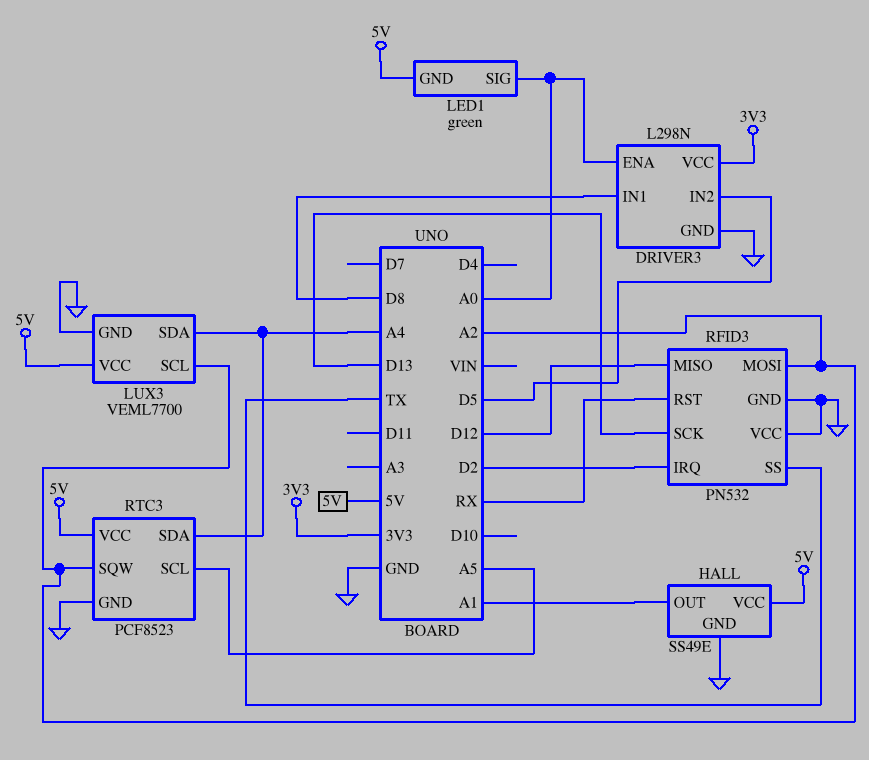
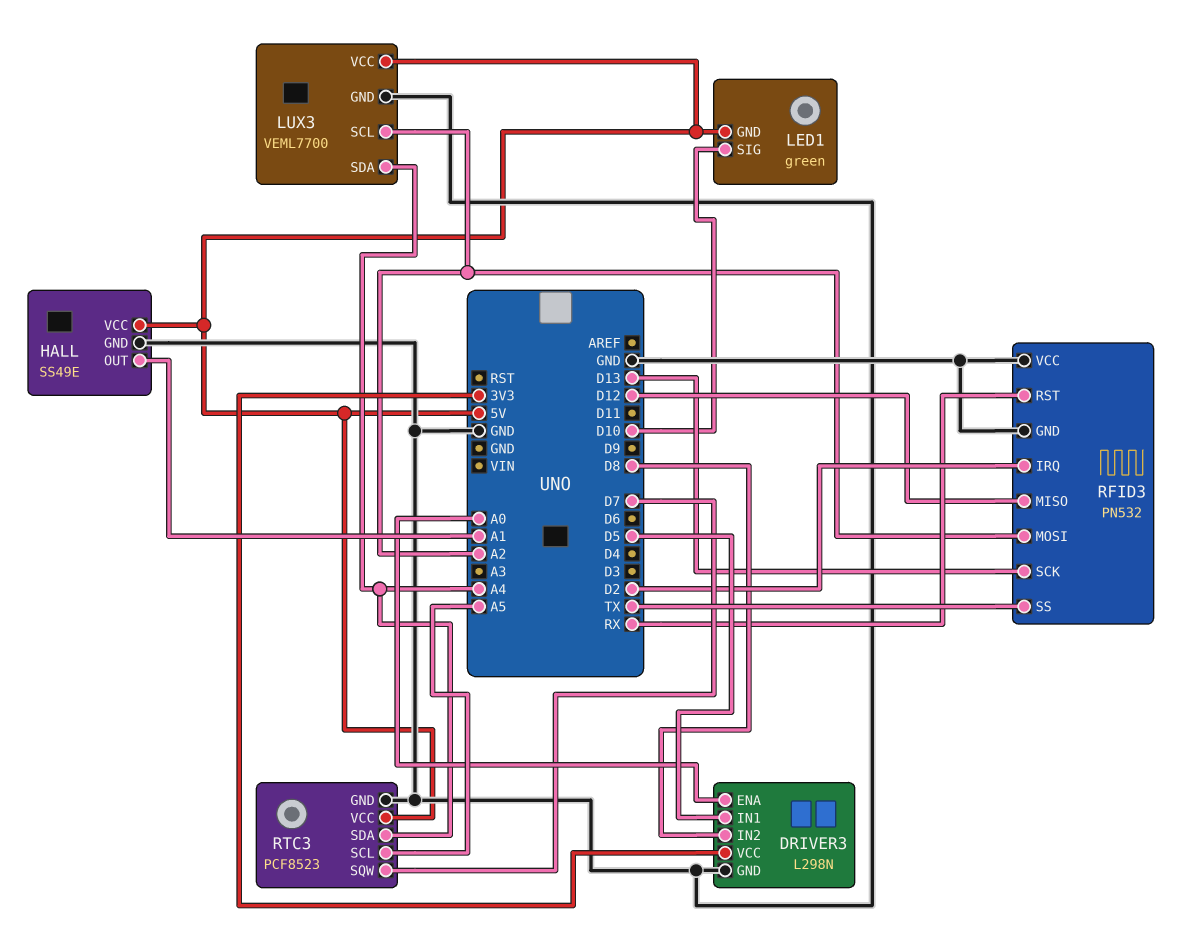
DRIVER3 pin IN1: D8 -> D5
DRIVER3 pin IN2: D5 -> D8
LED1 pin SIG: A0 -> D10
RTC3 pin SQW: A2 -> D7

